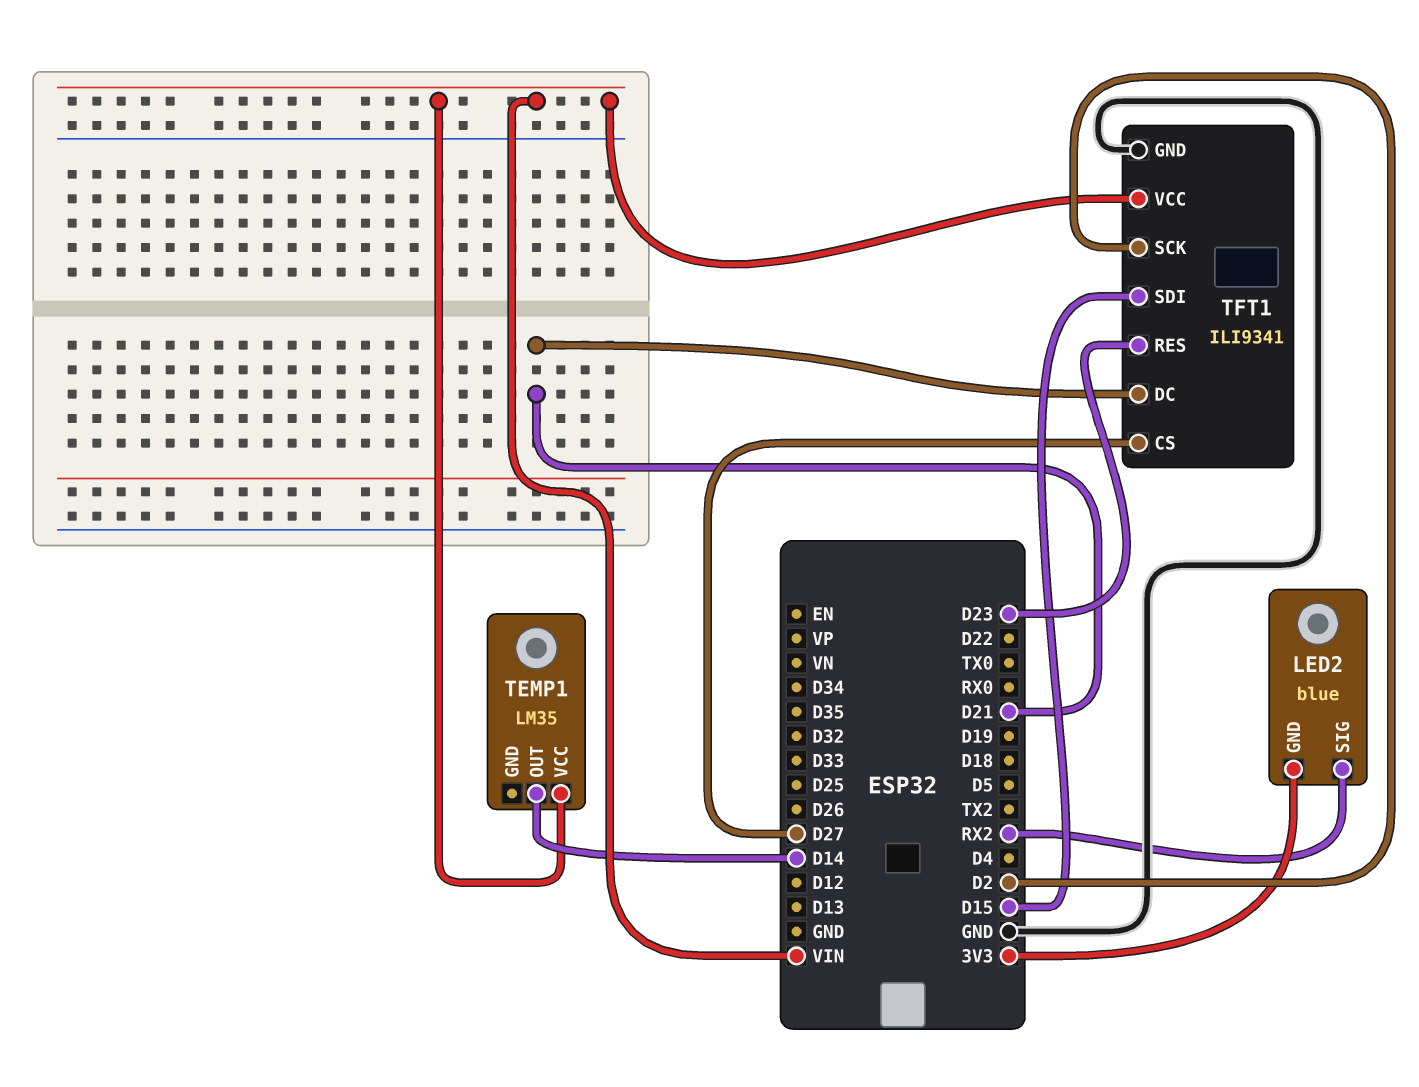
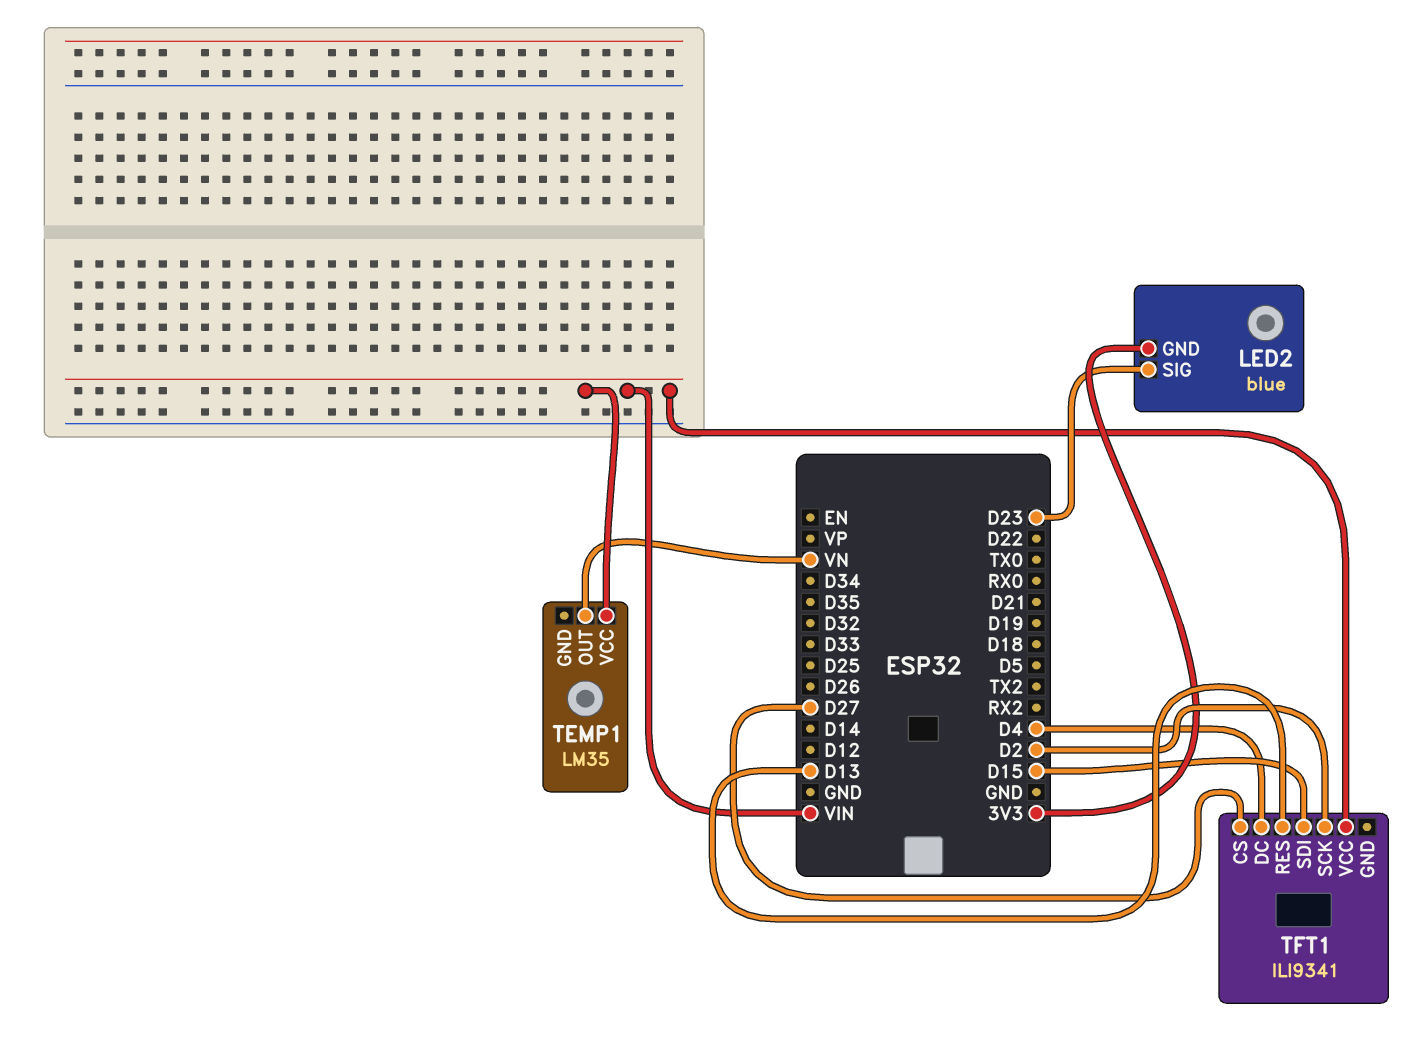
LED2 pin SIG: RX2 -> D23
TEMP1 pin OUT: D14 -> VN
TFT1 pin DC: D21 -> D4
TFT1 pin GND: GND -> none
TFT1 pin RES: D23 -> D13

